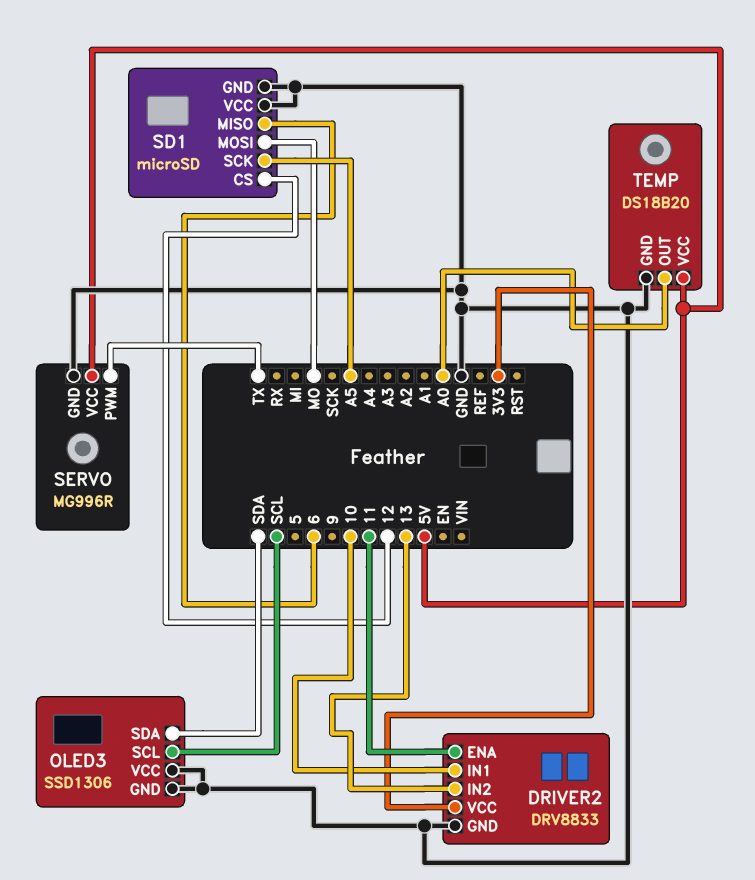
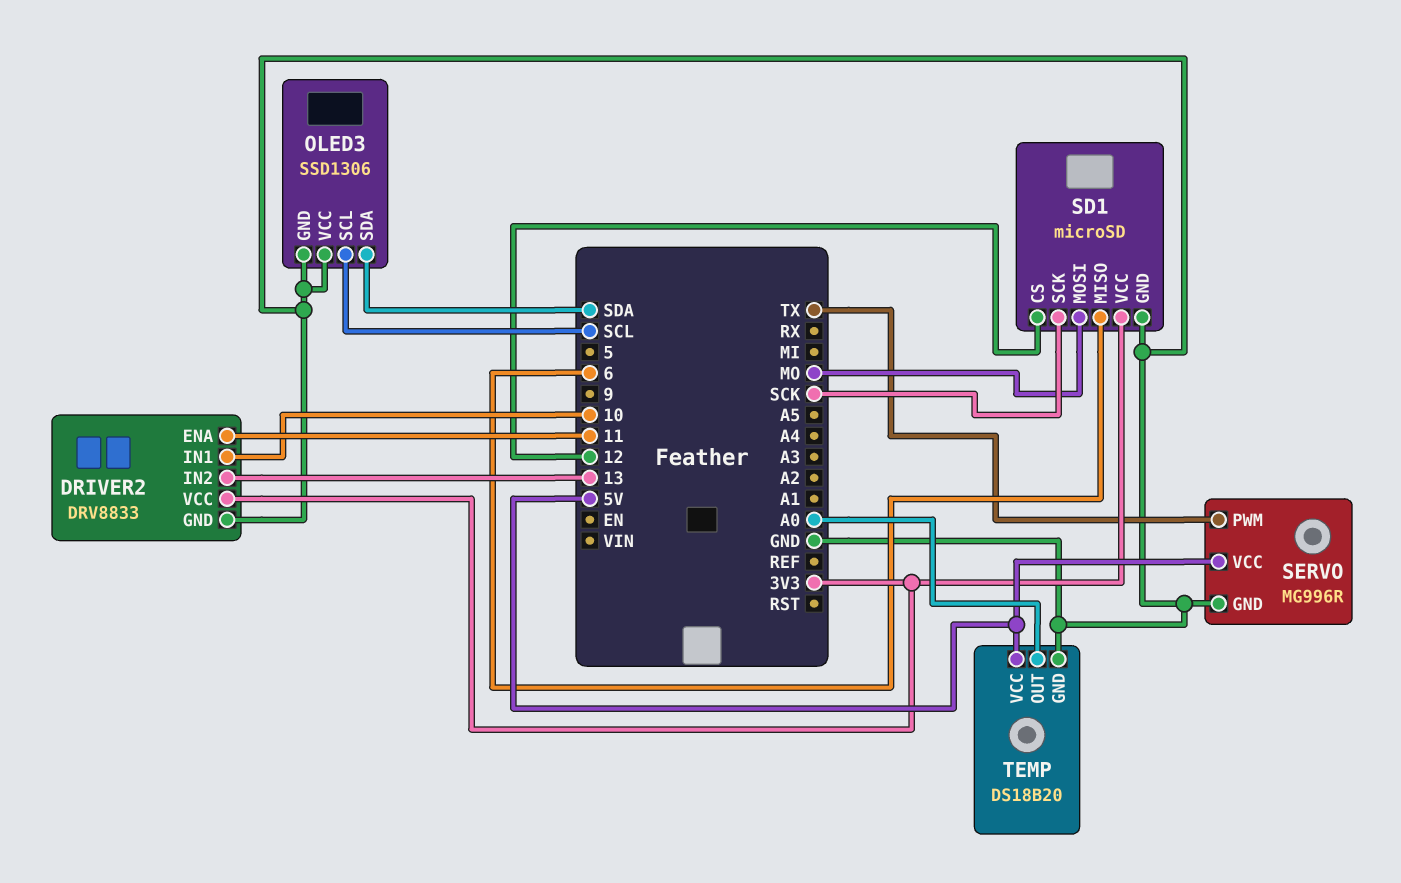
SD1 pin SCK: A5 -> SCK
SD1 pin VCC: GND -> 3V3

